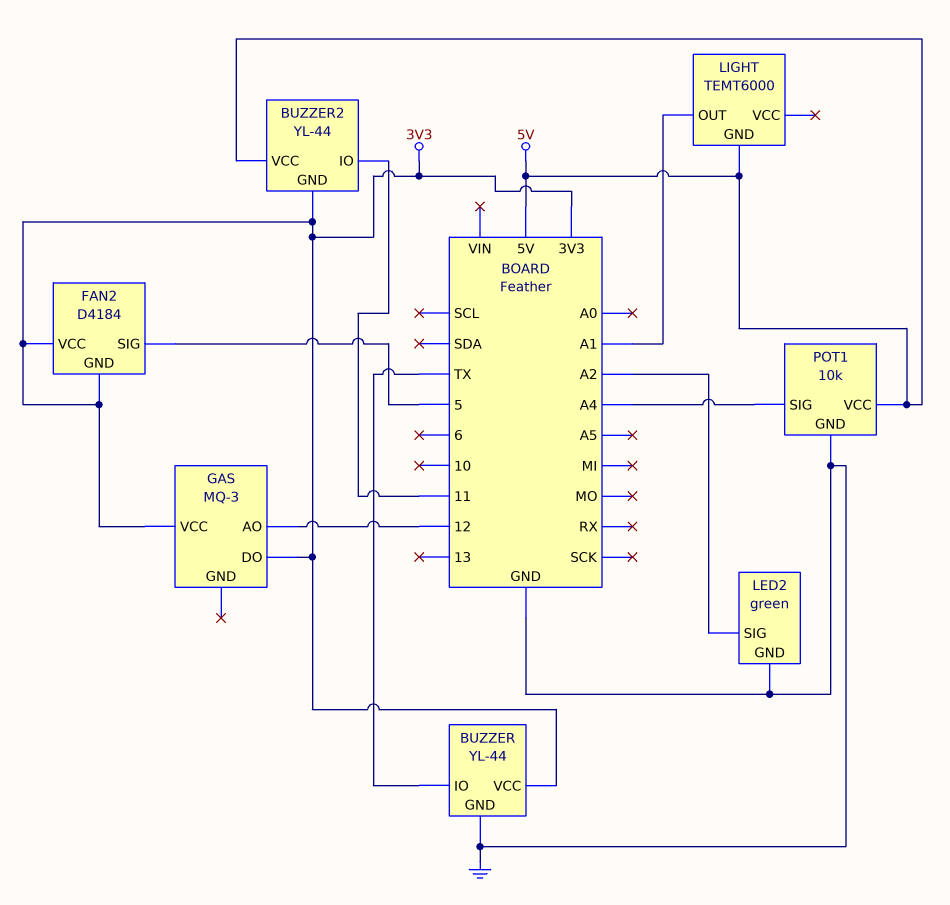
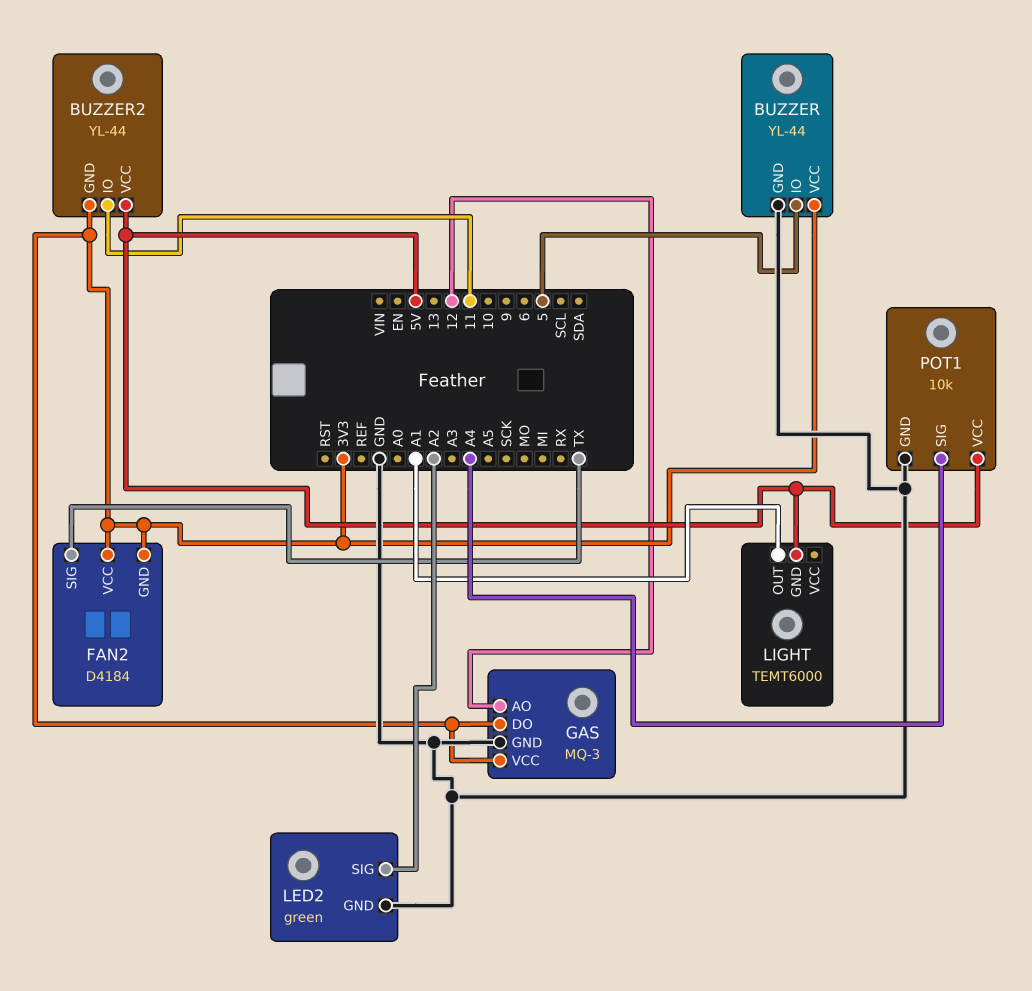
BUZZER pin IO: TX -> 5
FAN2 pin SIG: 5 -> TX
GAS pin GND: none -> GND

